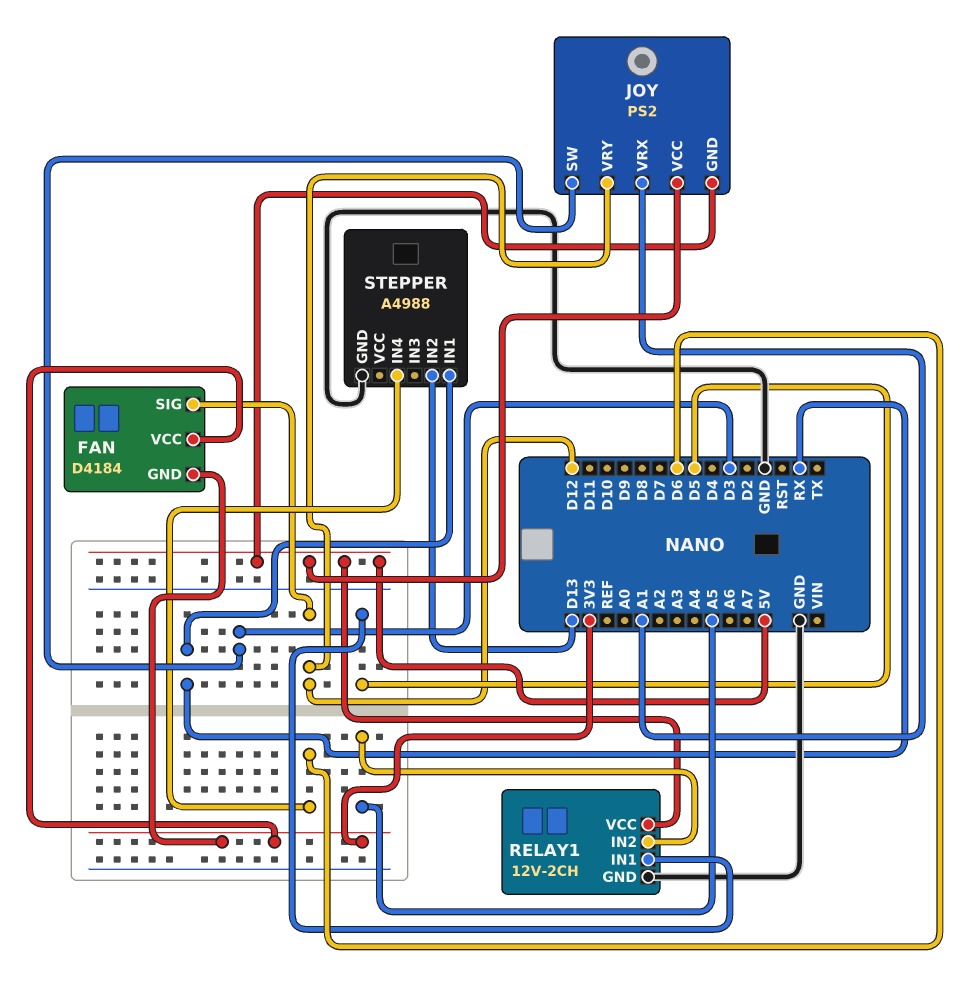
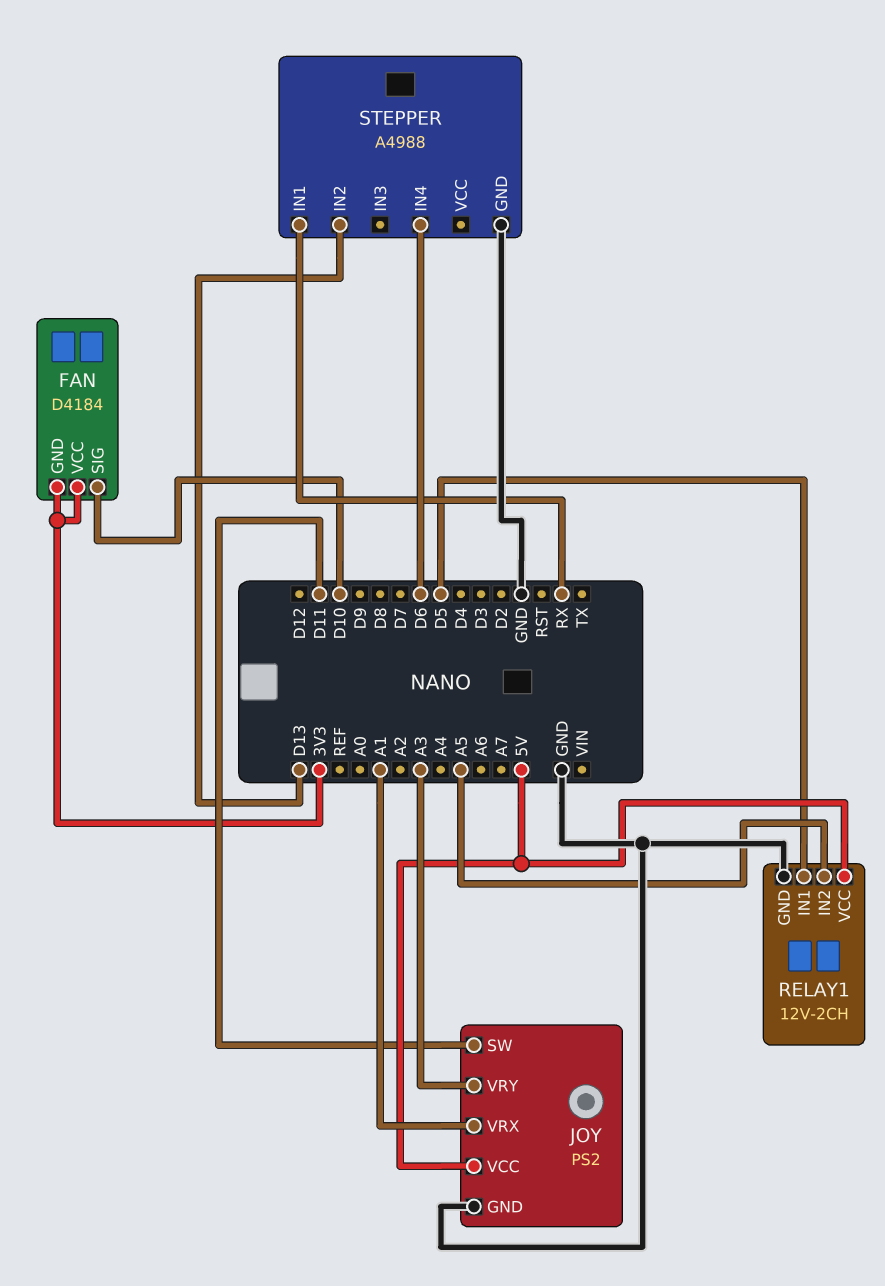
FAN pin SIG: D12 -> D10
JOY pin GND: 5V -> GND
JOY pin SW: D3 -> D11
JOY pin VRY: D12 -> A3

